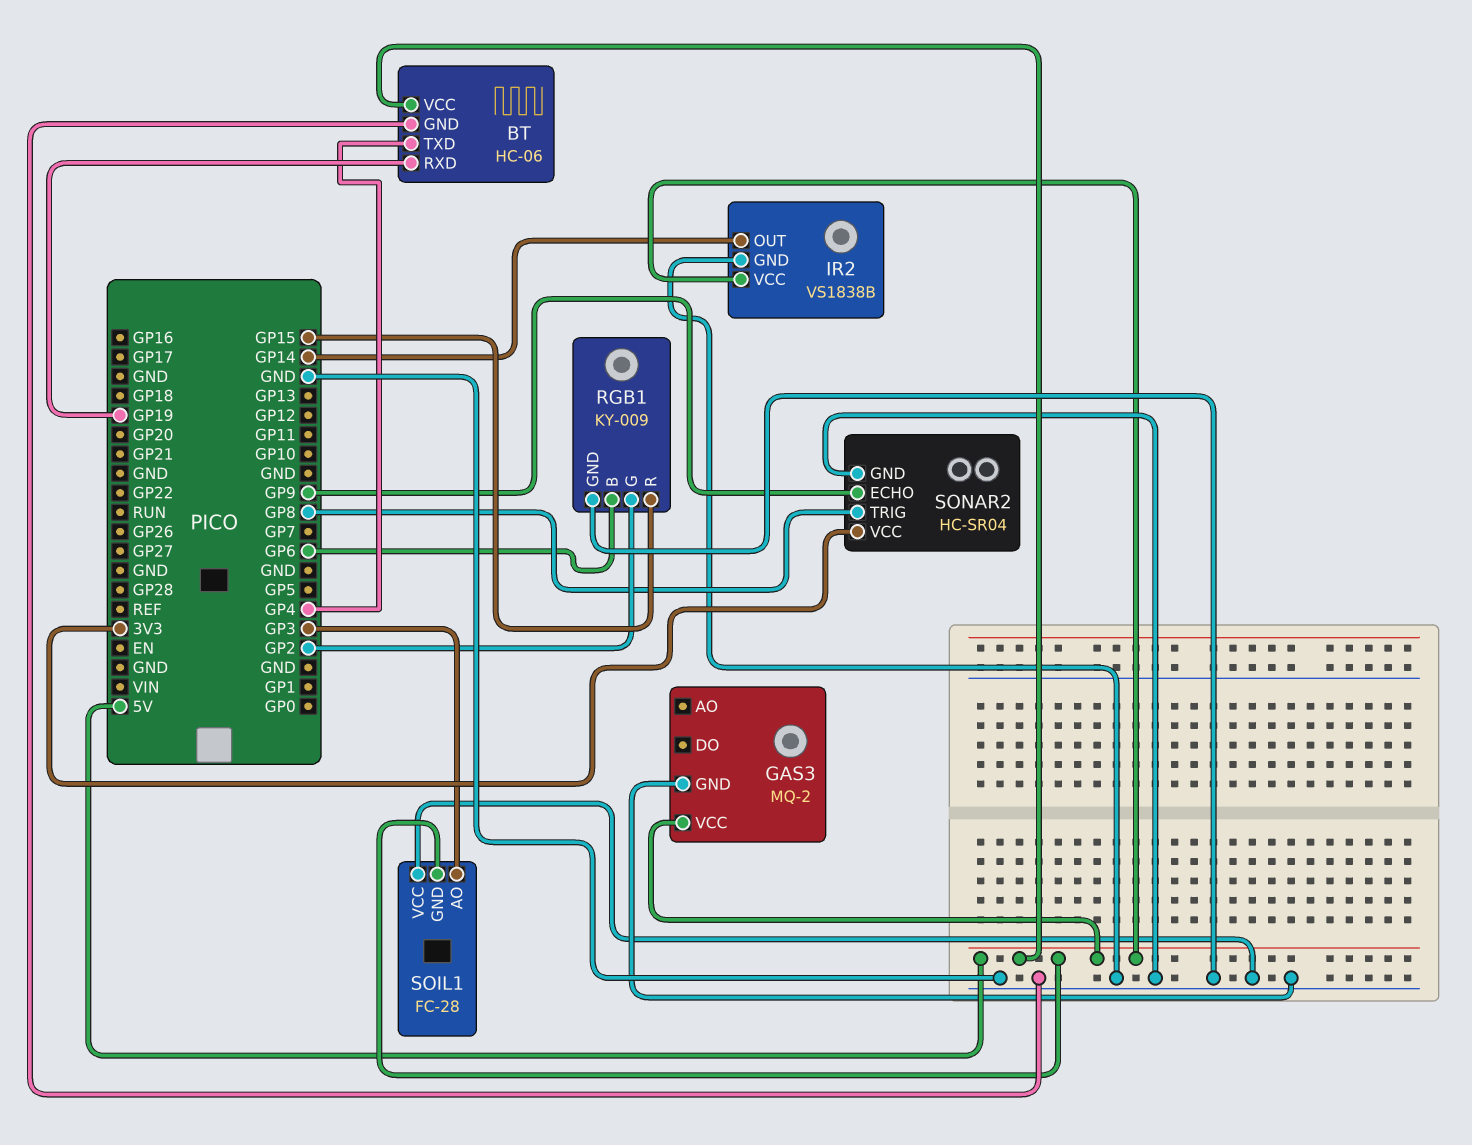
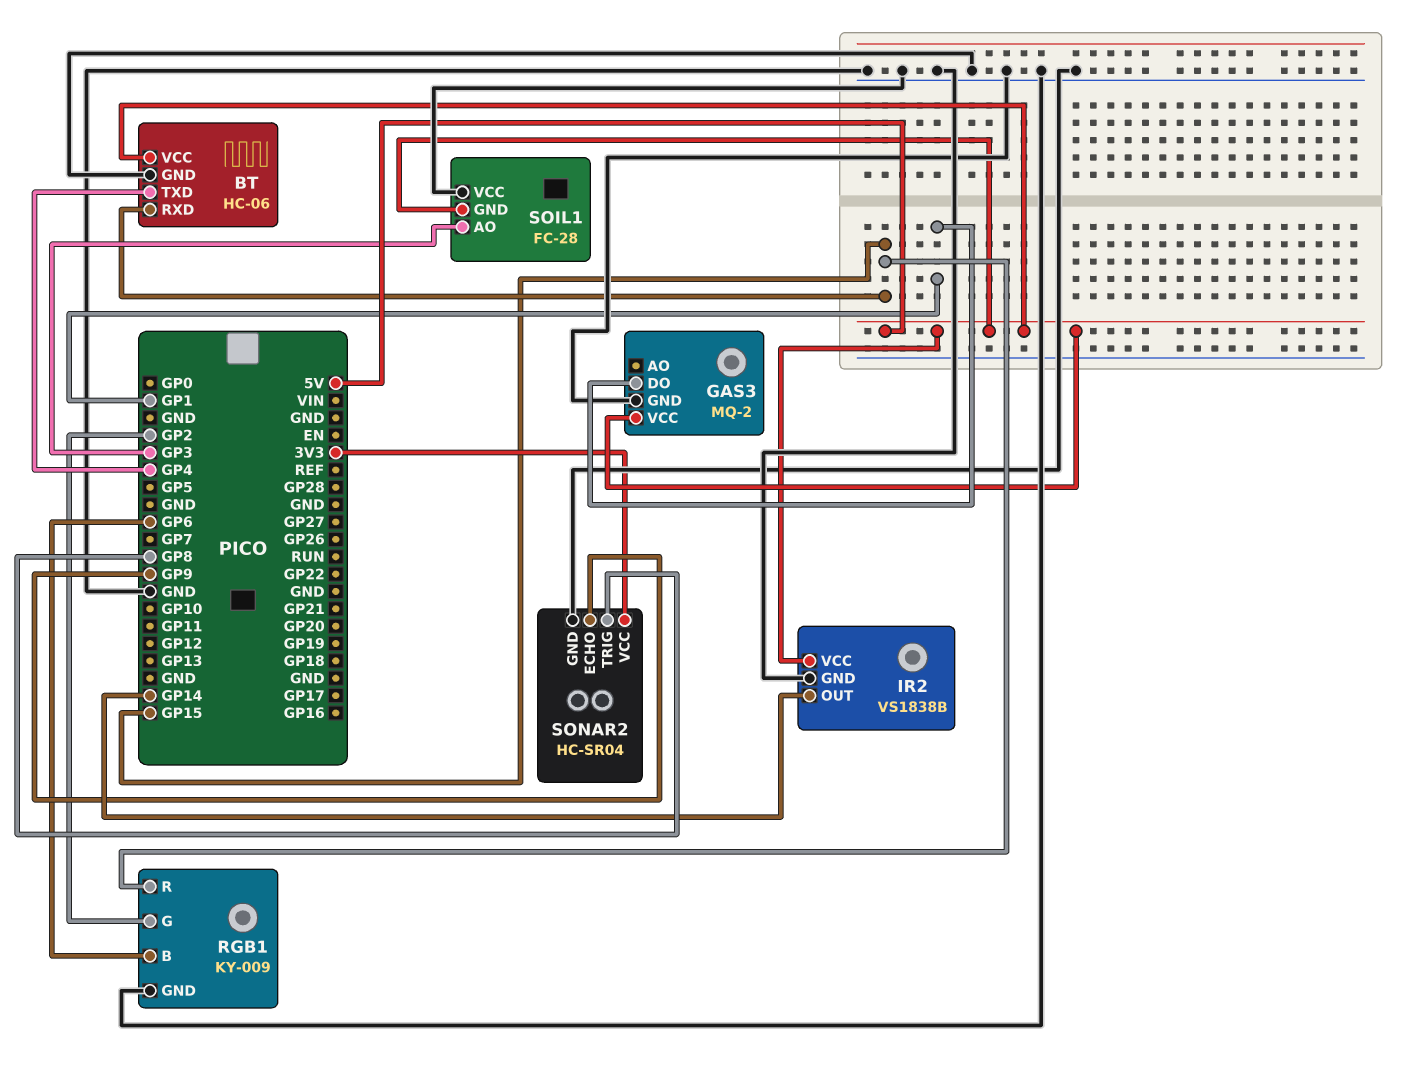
BT pin RXD: GP19 -> GP15
GAS3 pin DO: none -> GP1

